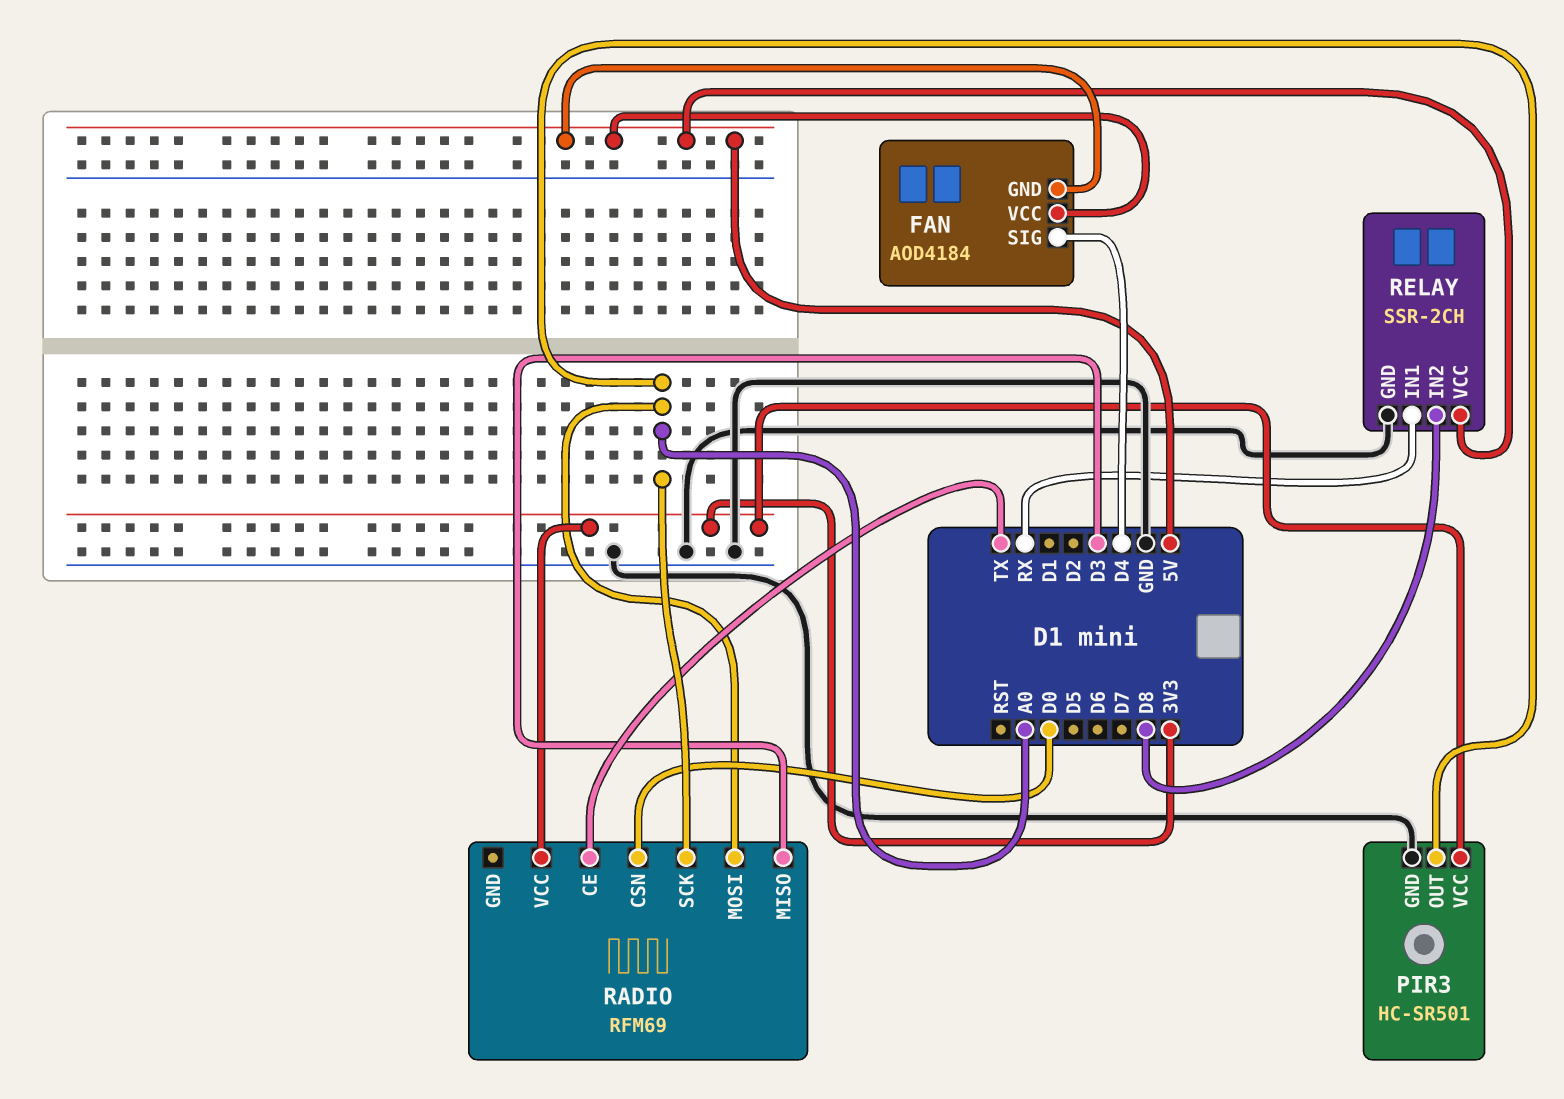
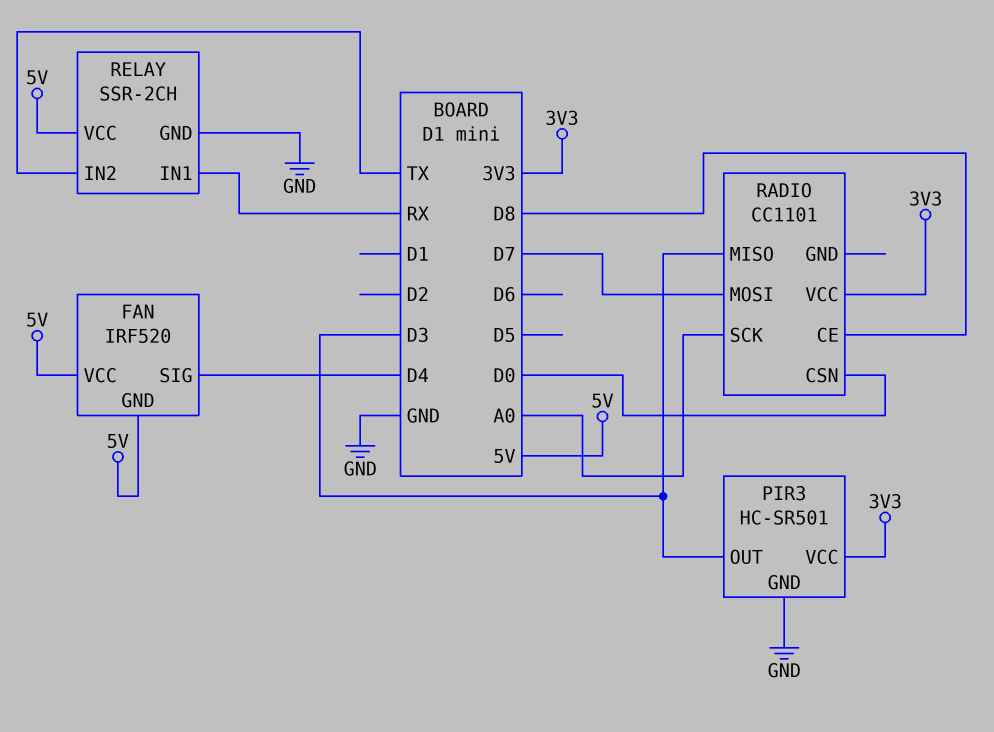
FAN: AOD4184 -> IRF520
PIR3 pin OUT: A0 -> D3
RADIO: RFM69 -> CC1101
RADIO pin CE: TX -> D8
RADIO pin MOSI: A0 -> D7
RELAY pin IN2: D8 -> TX

